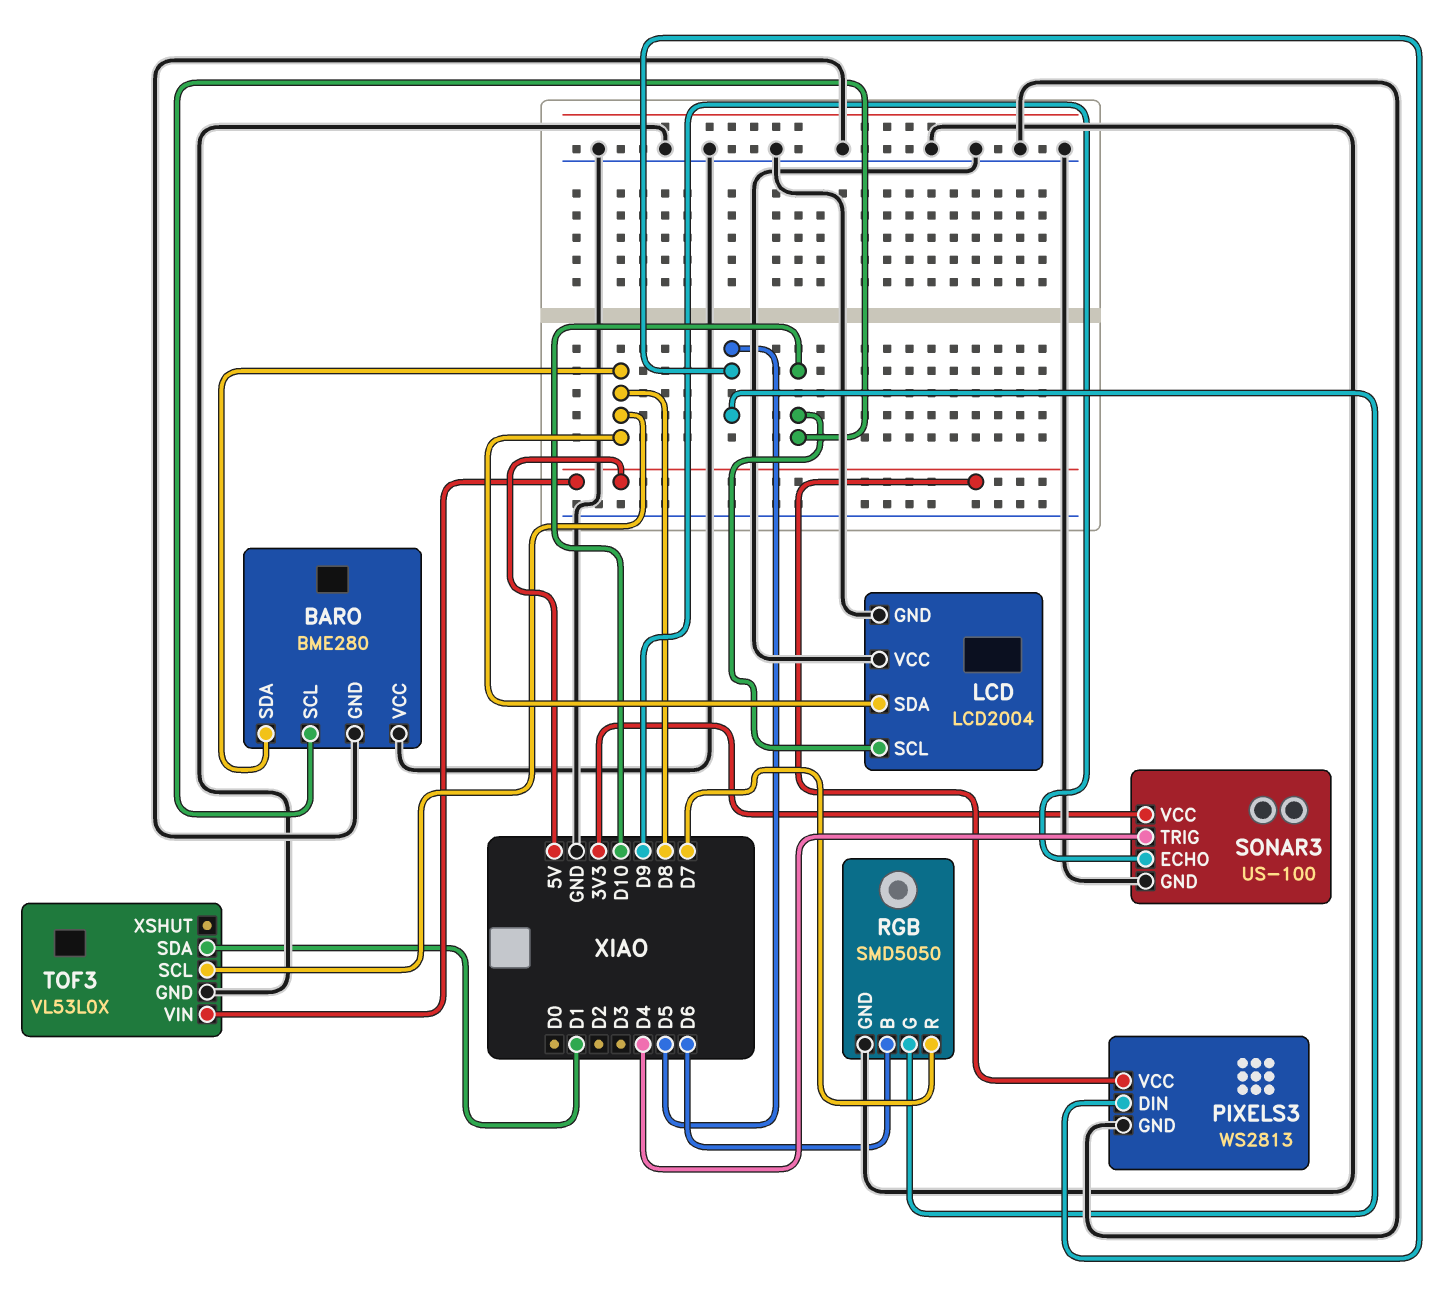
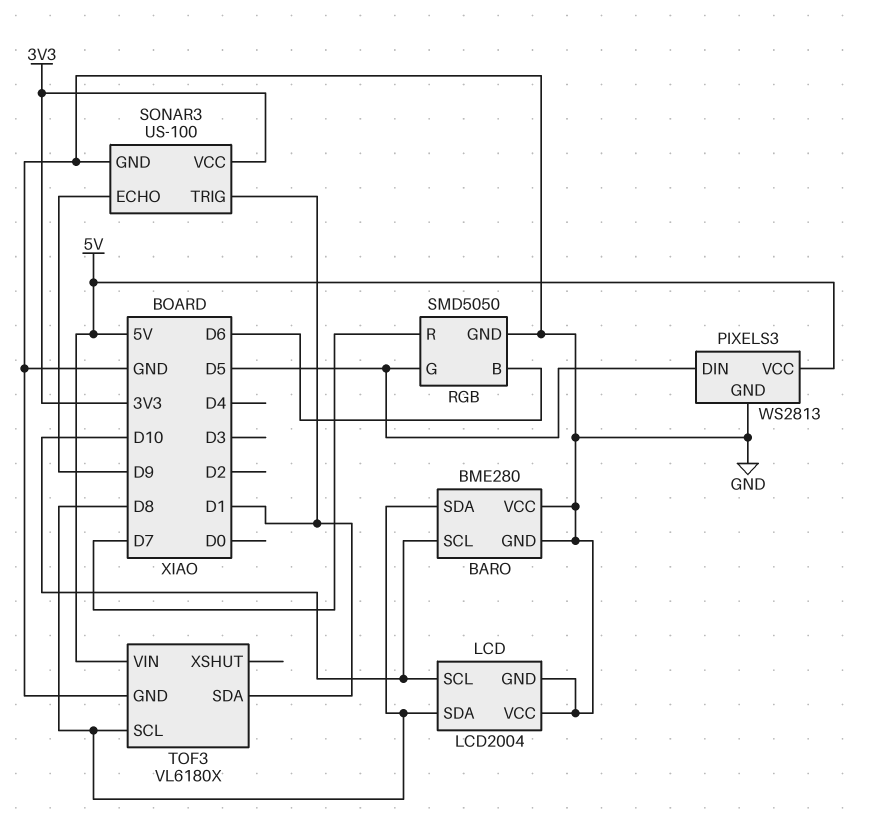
SONAR3 pin TRIG: D4 -> D1
TOF3: VL53L0X -> VL6180X

